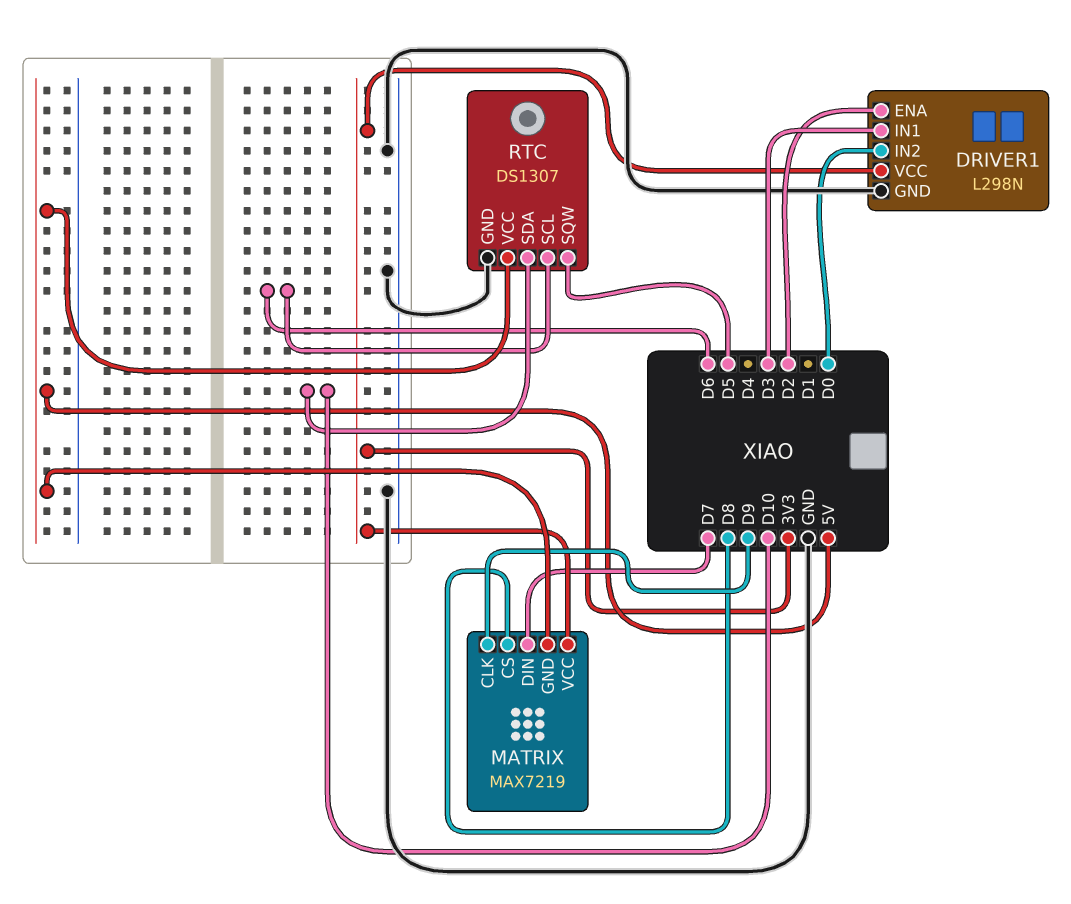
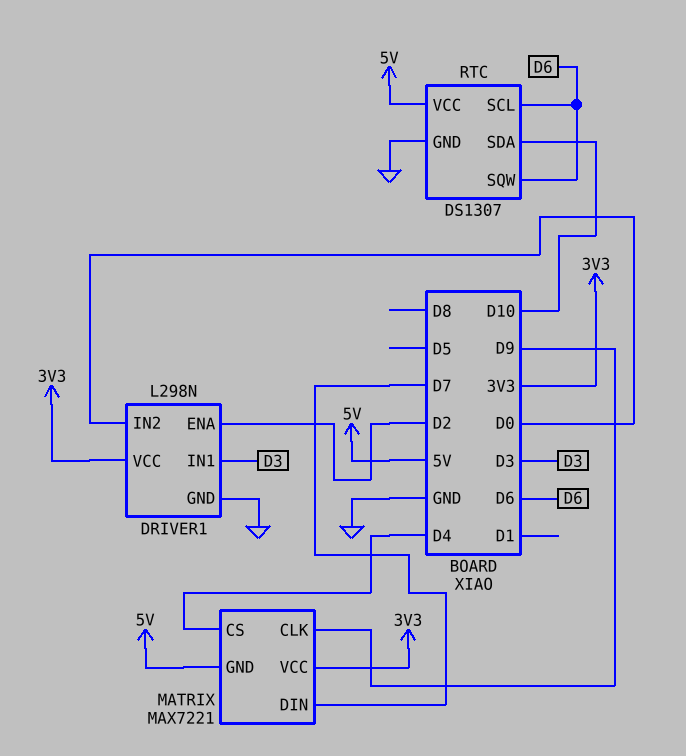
MATRIX: MAX7219 -> MAX7221
MATRIX pin CS: D8 -> D4
RTC pin SQW: D5 -> D6

